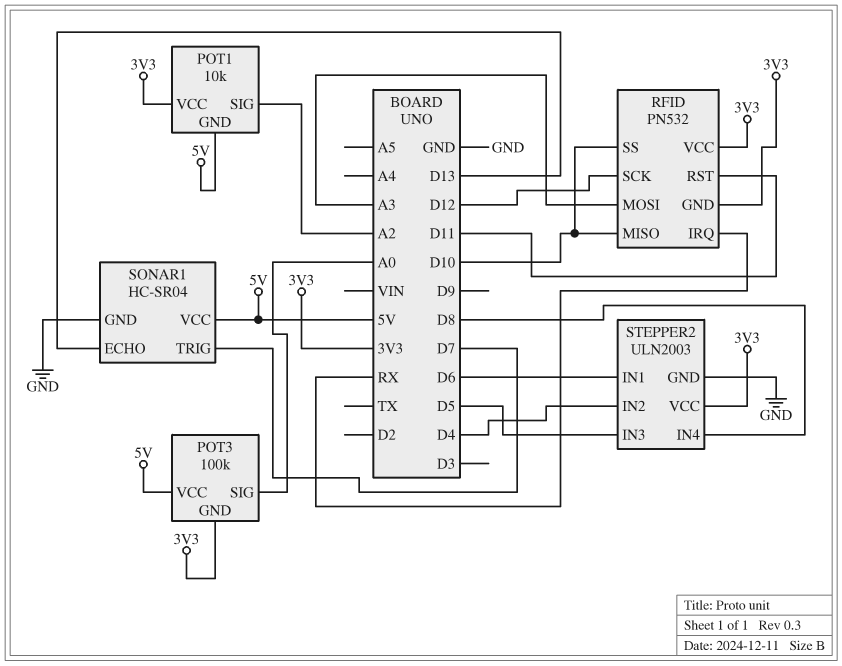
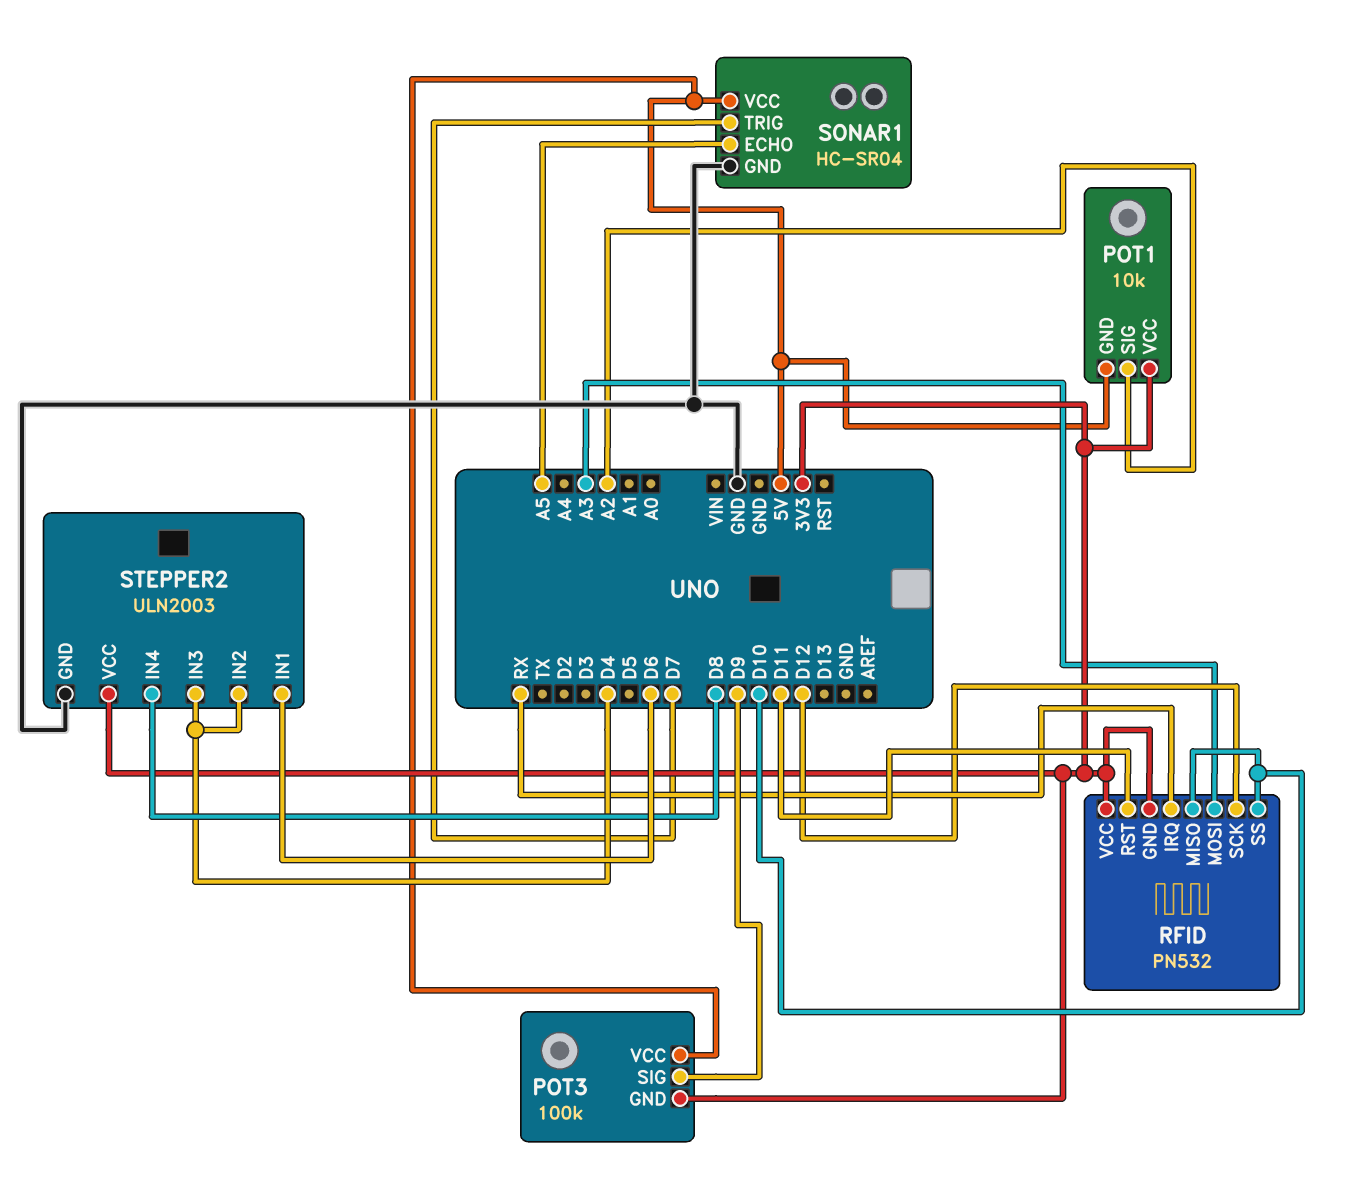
POT3 pin SIG: A0 -> D9
SONAR1 pin ECHO: D13 -> A5
STEPPER2 pin IN3: D5 -> D4

